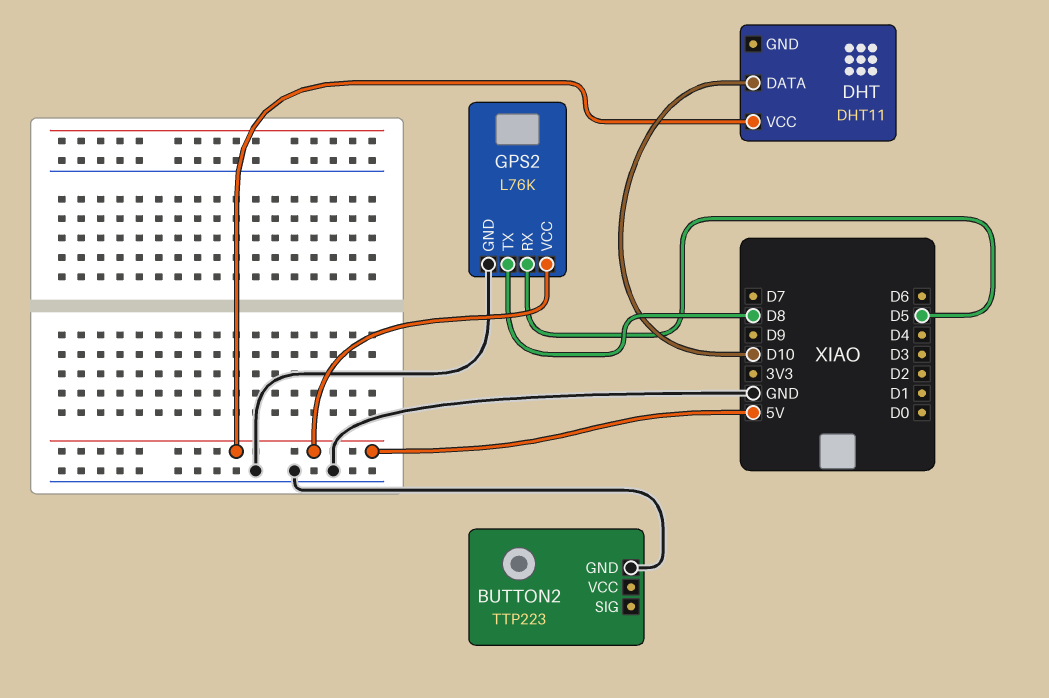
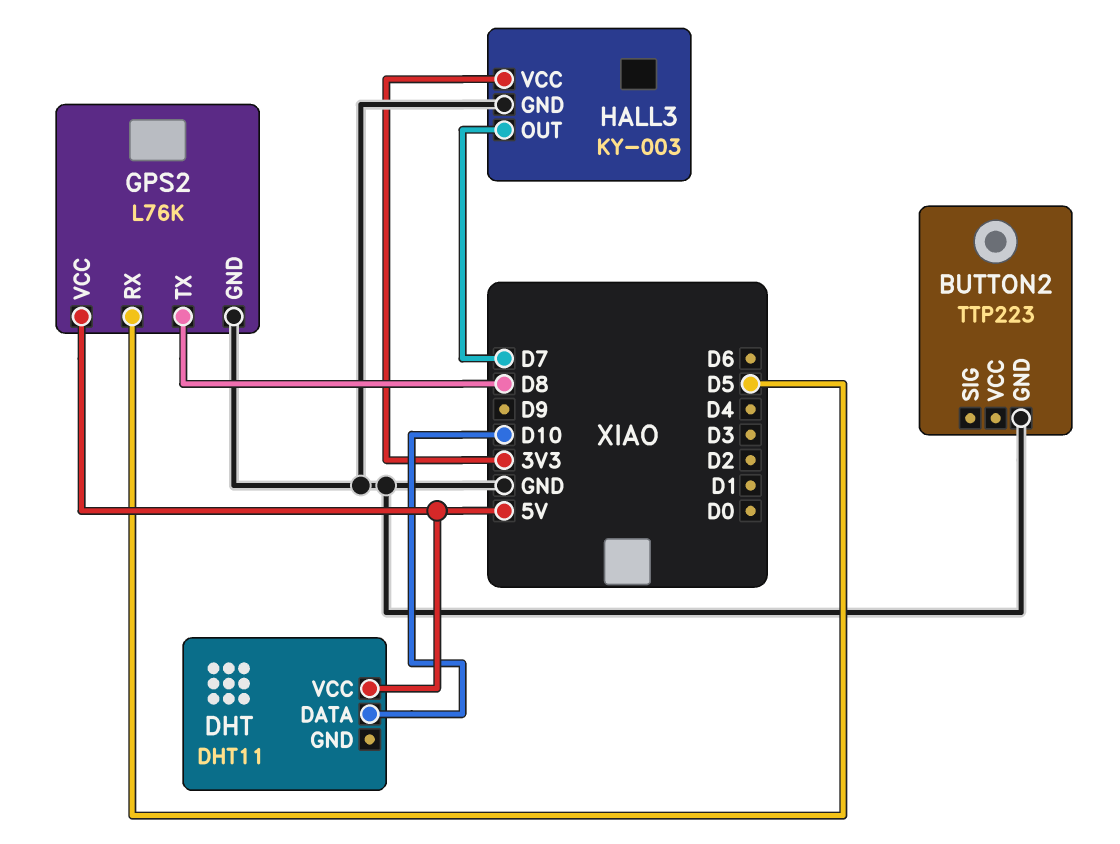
HALL3: none -> KY-003
HALL3 pin GND: none -> GND
HALL3 pin OUT: none -> D7
HALL3 pin VCC: none -> 3V3

